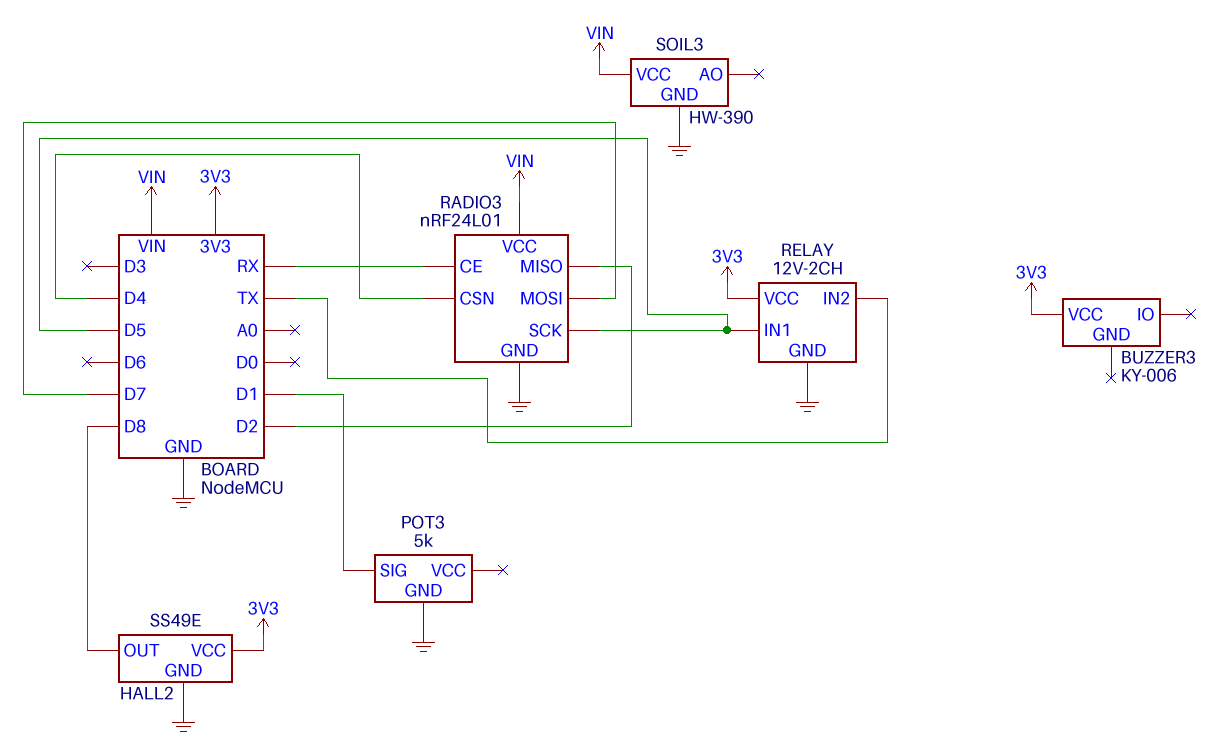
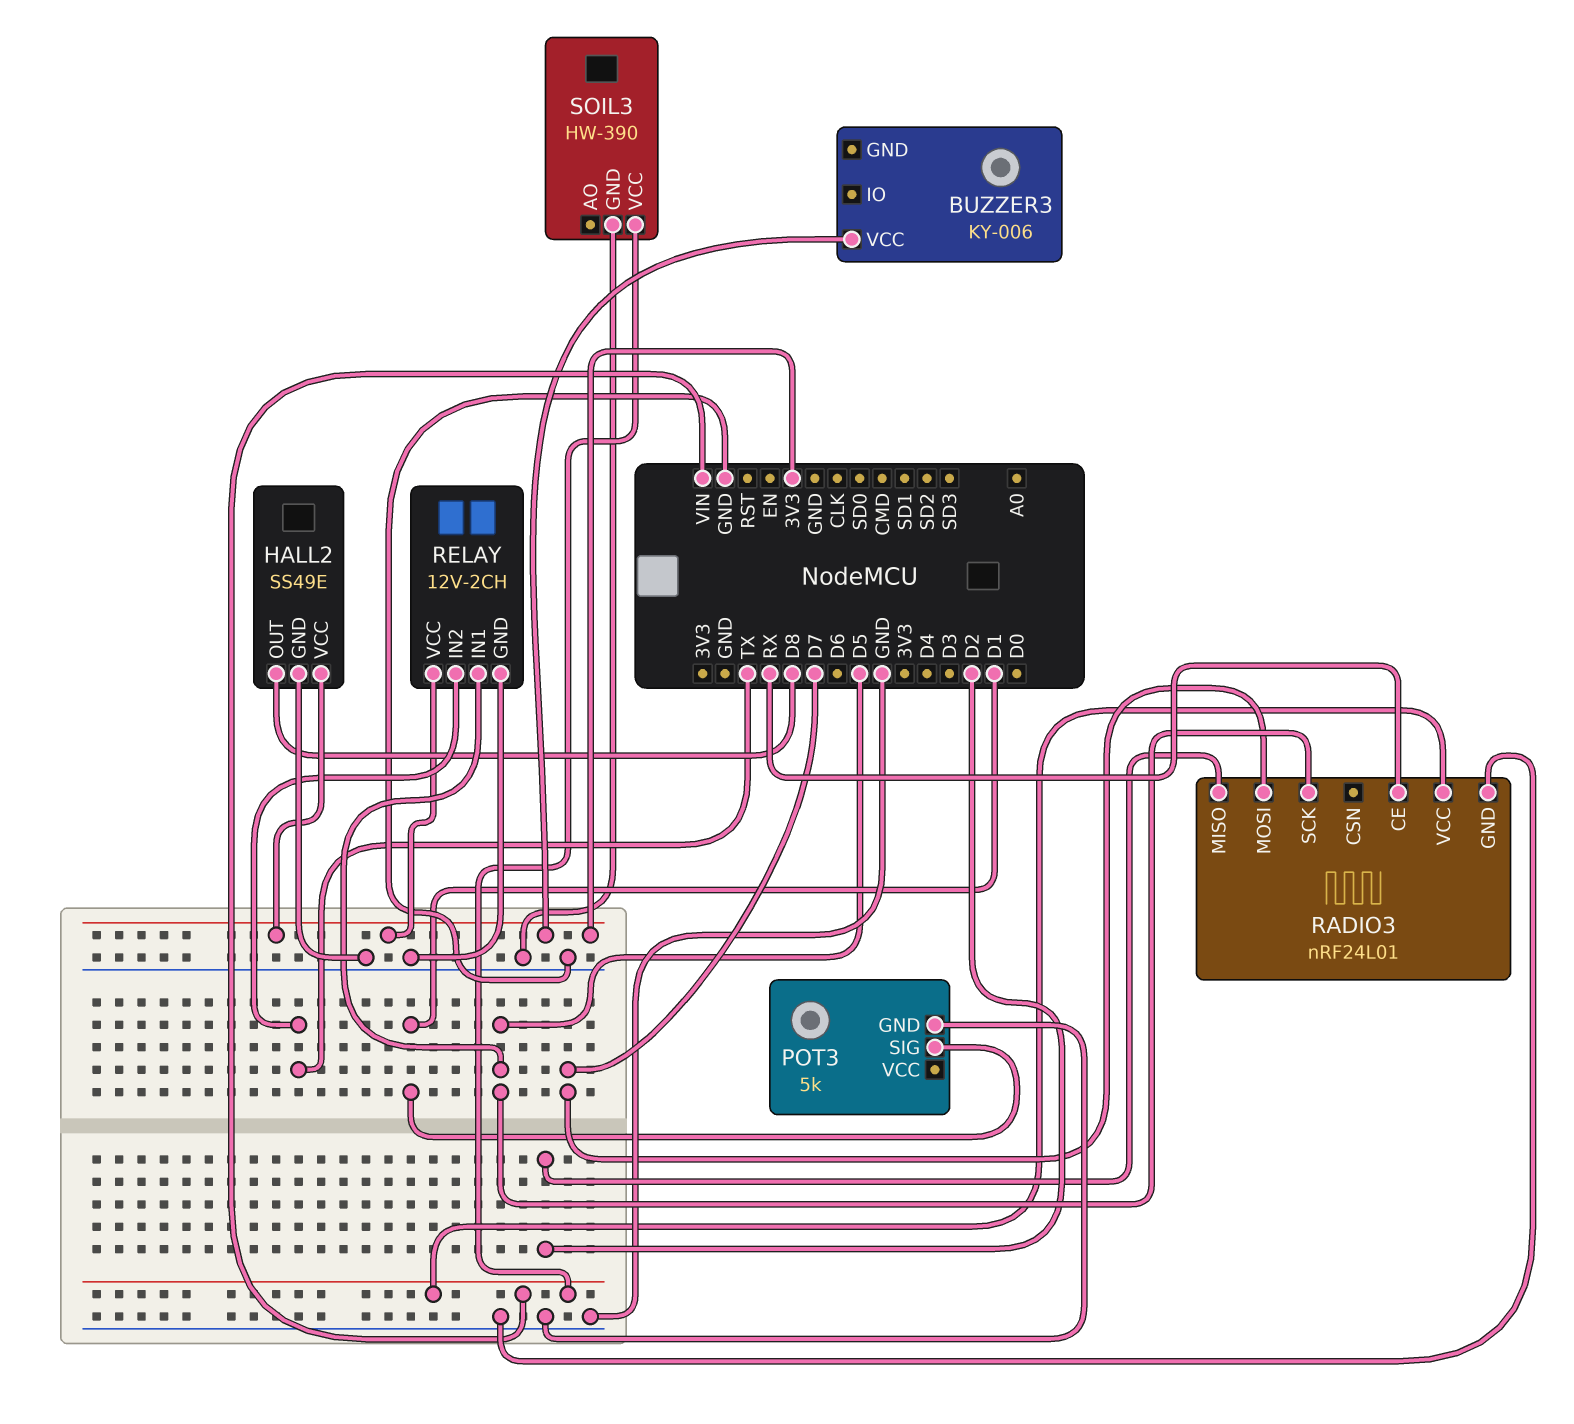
RADIO3 pin CSN: D4 -> none

